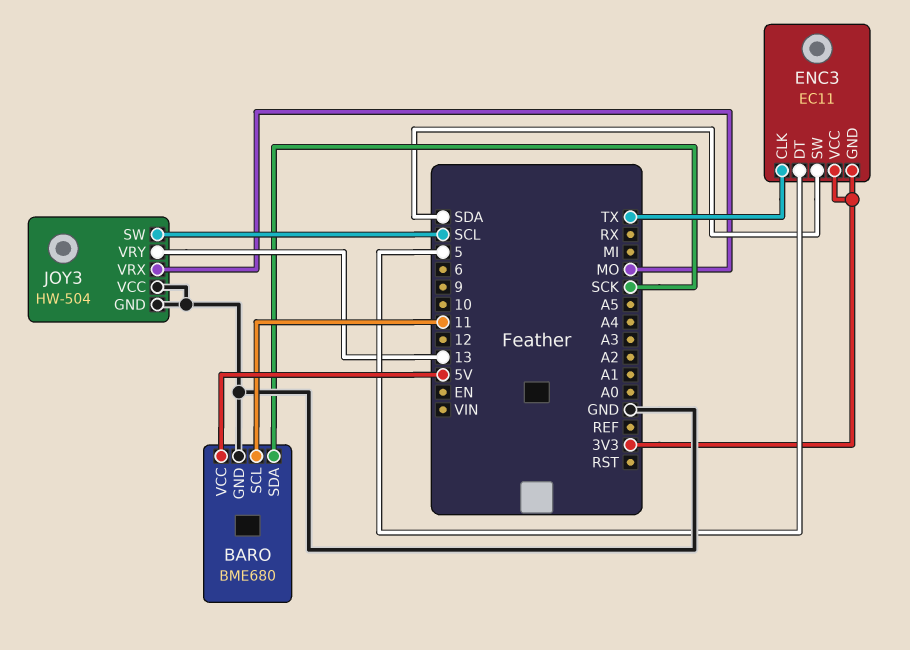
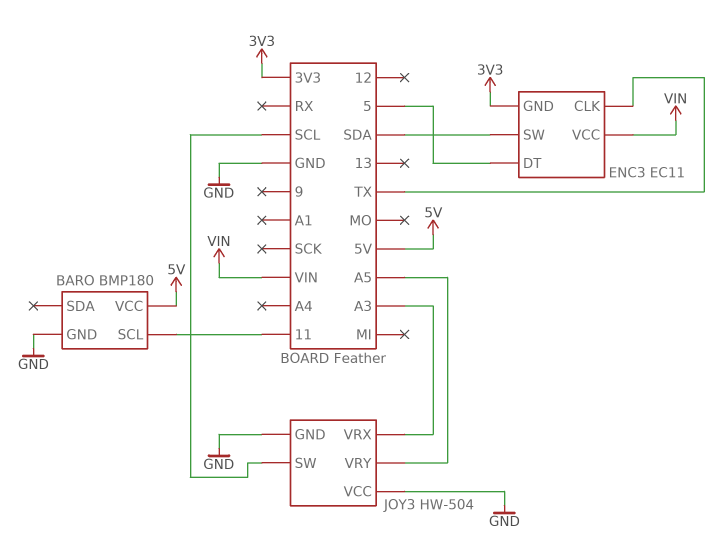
BARO: BME680 -> BMP180
BARO pin SDA: SCK -> none
ENC3 pin VCC: 3V3 -> VIN
JOY3 pin VRX: MO -> A3
JOY3 pin VRY: 13 -> A5

